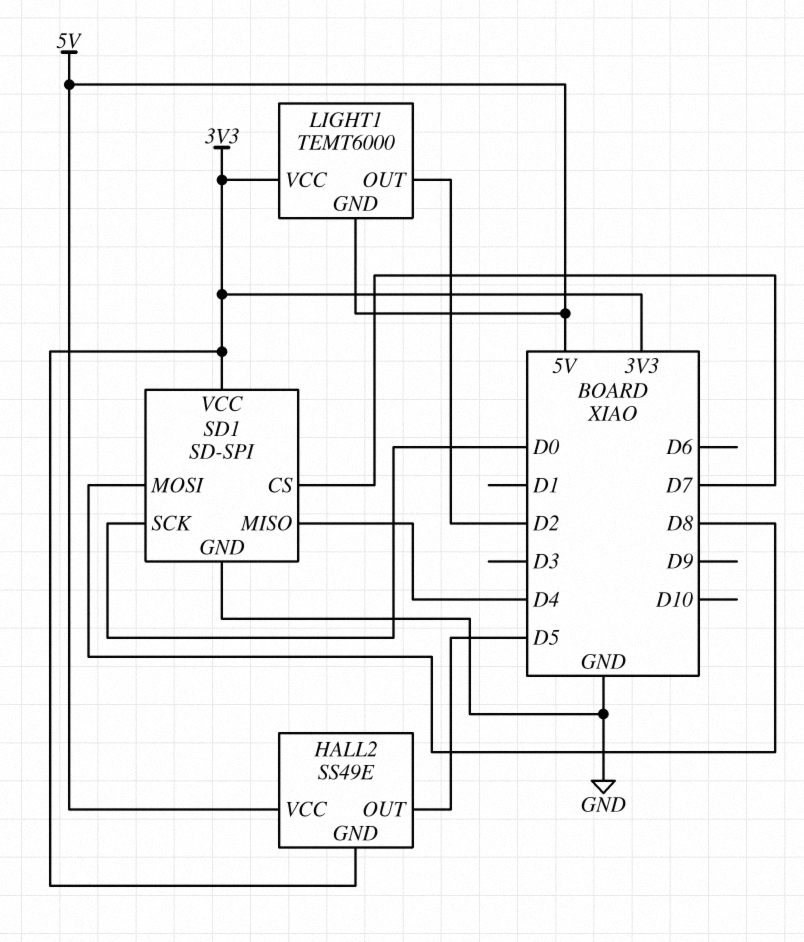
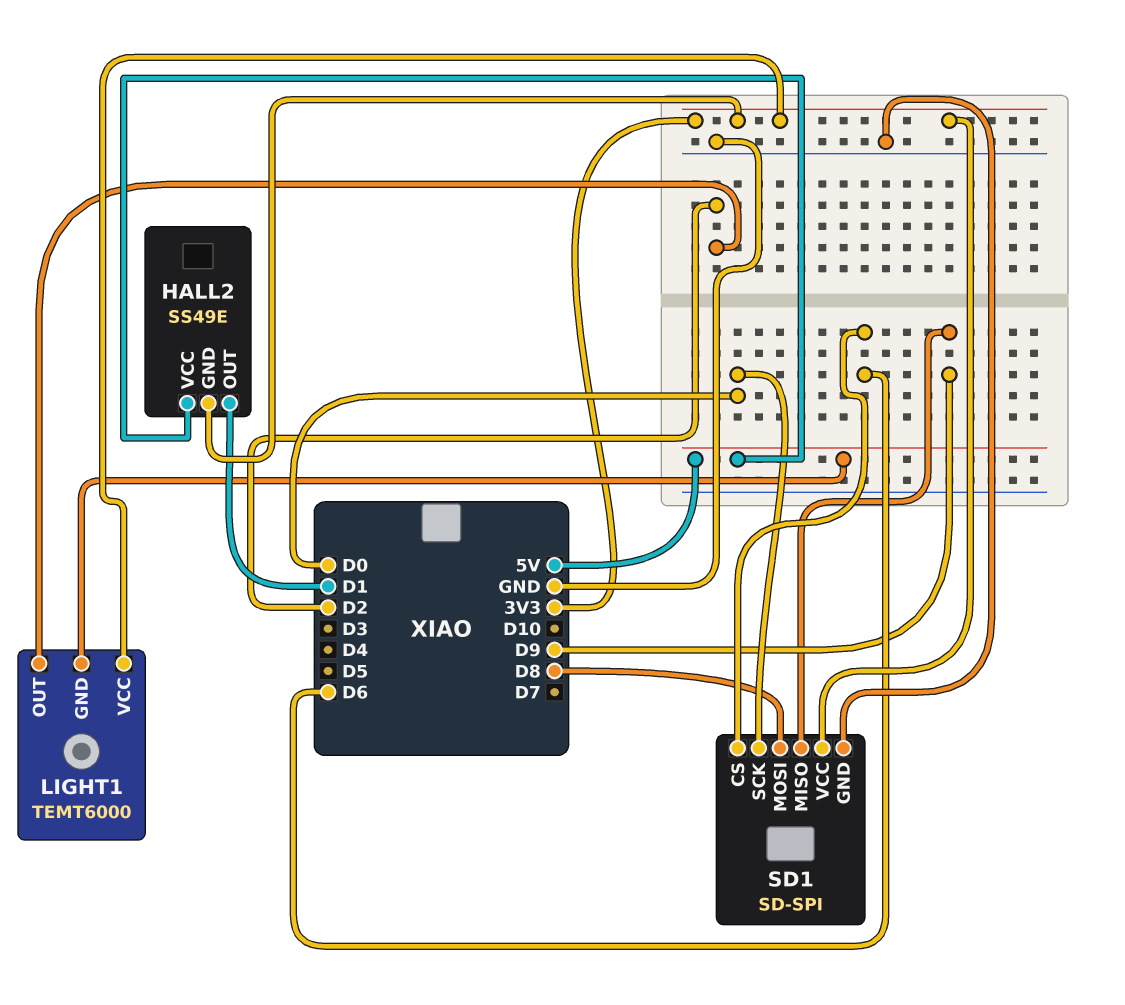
HALL2 pin OUT: D5 -> D1
SD1 pin CS: D7 -> D6
SD1 pin MISO: D4 -> D9

